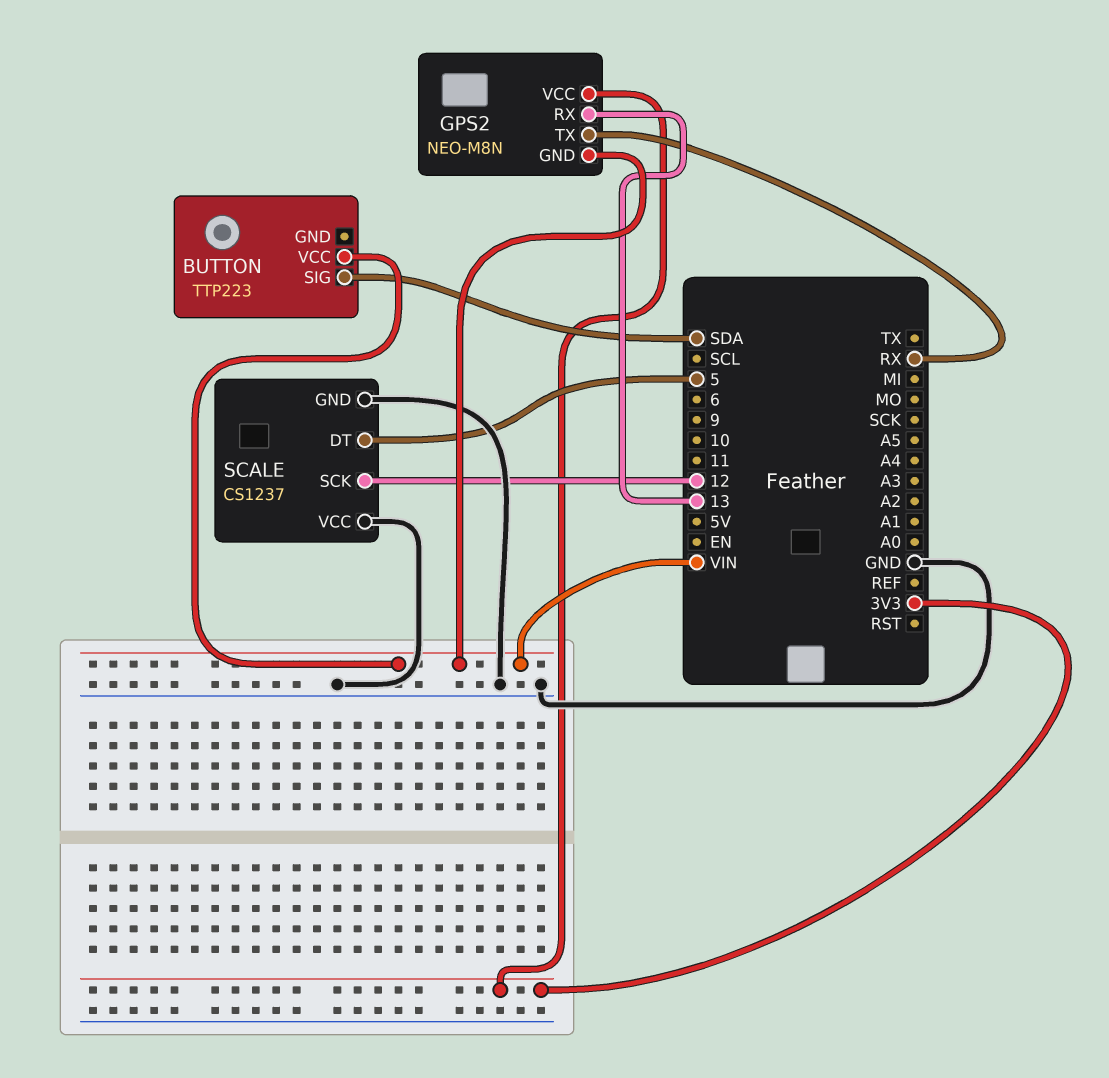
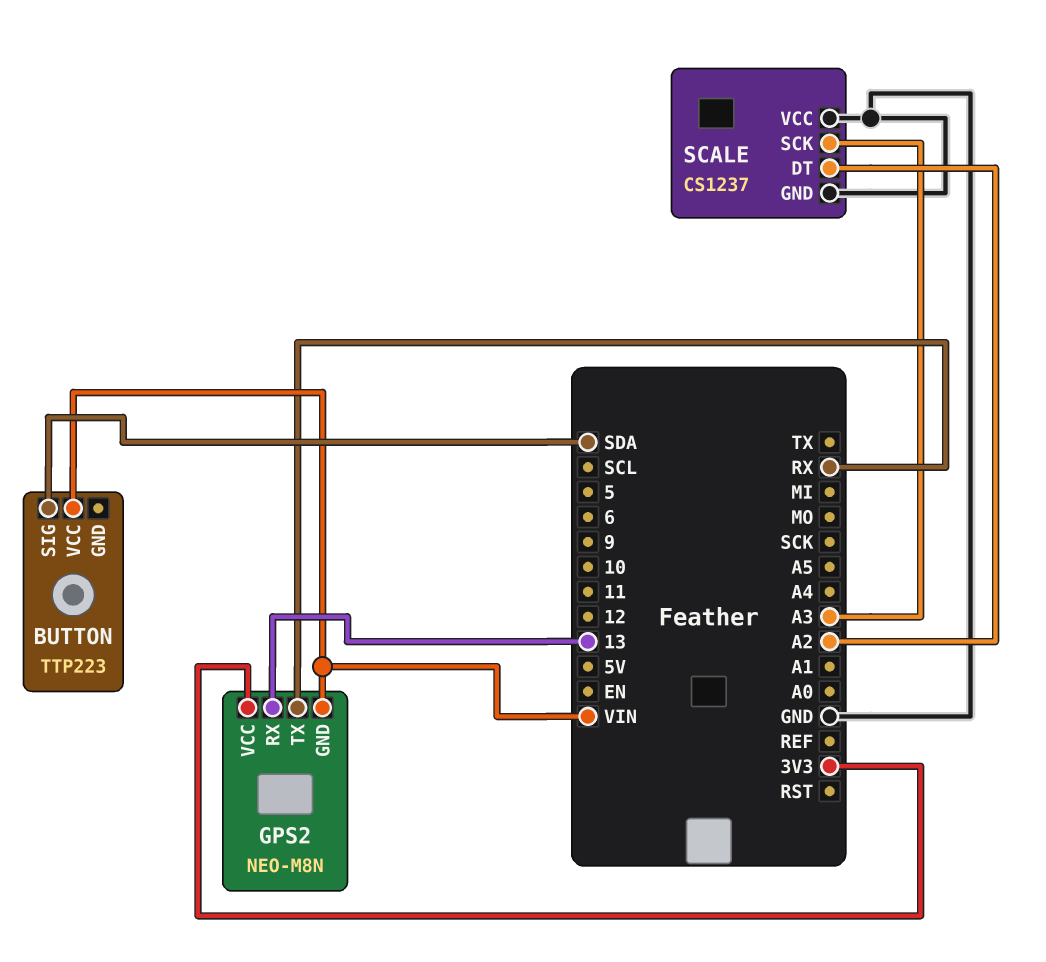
SCALE pin DT: 5 -> A2
SCALE pin SCK: 12 -> A3

